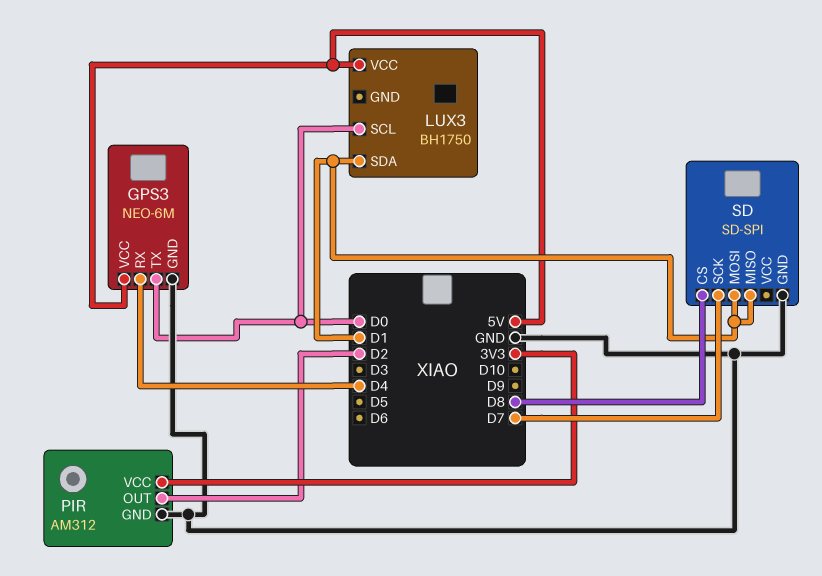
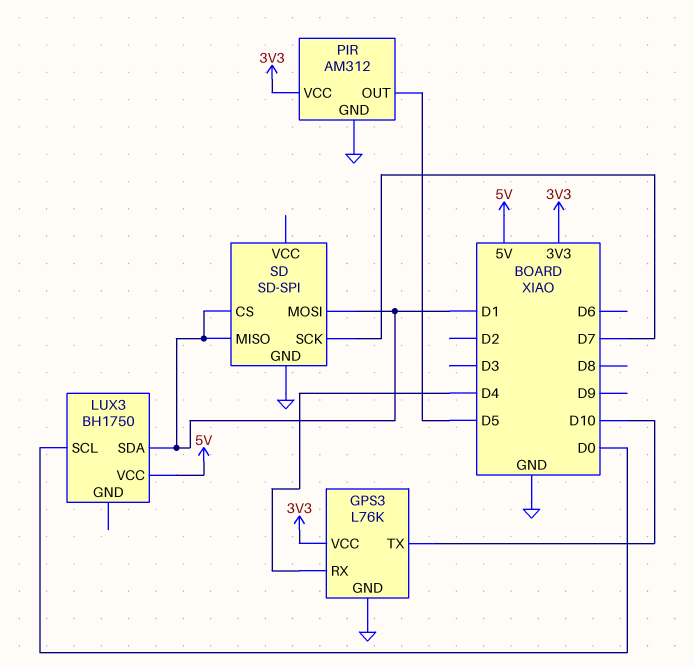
GPS3: NEO-6M -> L76K
GPS3 pin TX: D0 -> D10
GPS3 pin VCC: 5V -> 3V3
PIR pin OUT: D2 -> D5
SD pin CS: D8 -> D1

